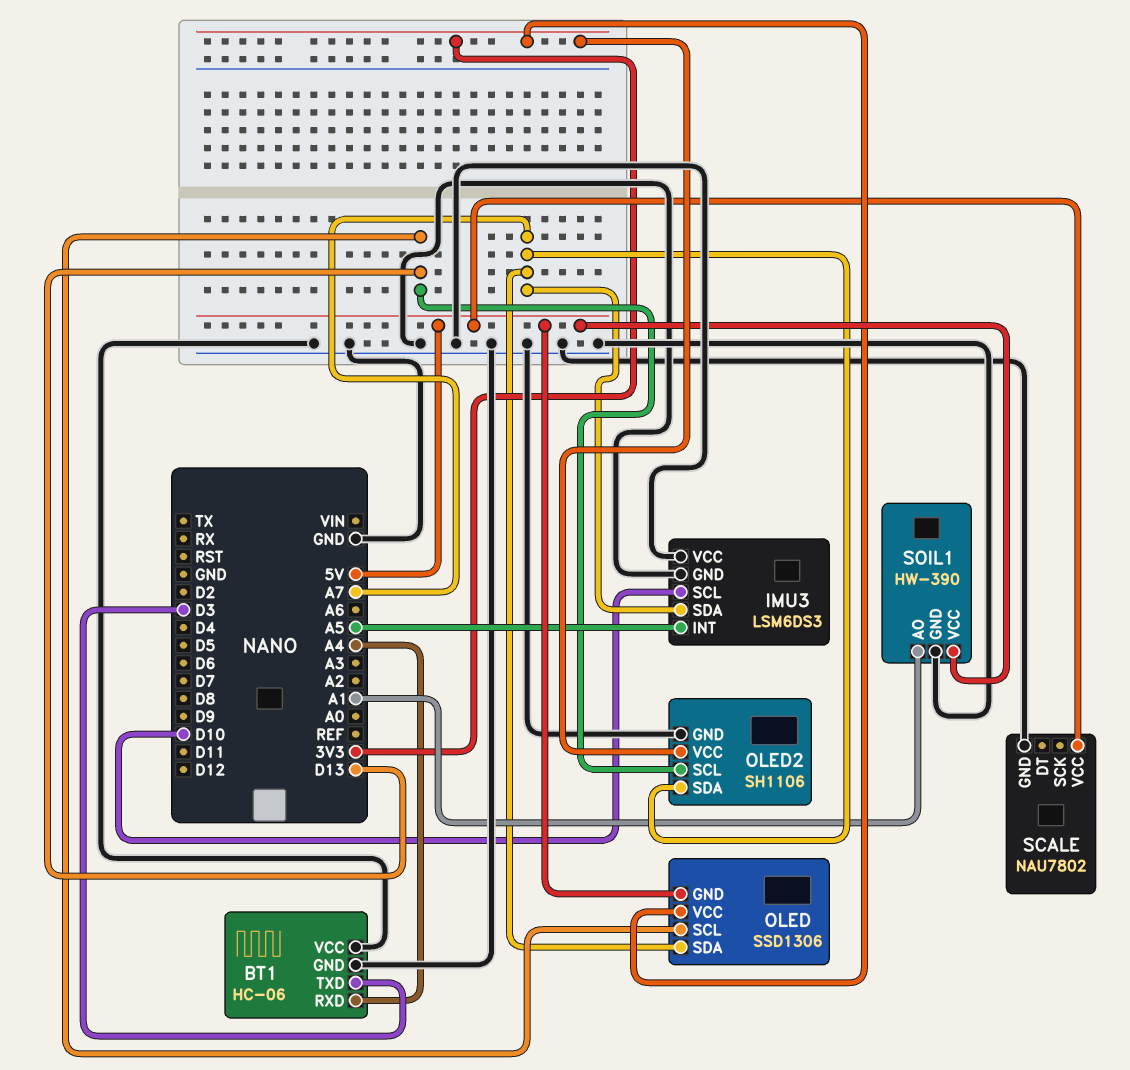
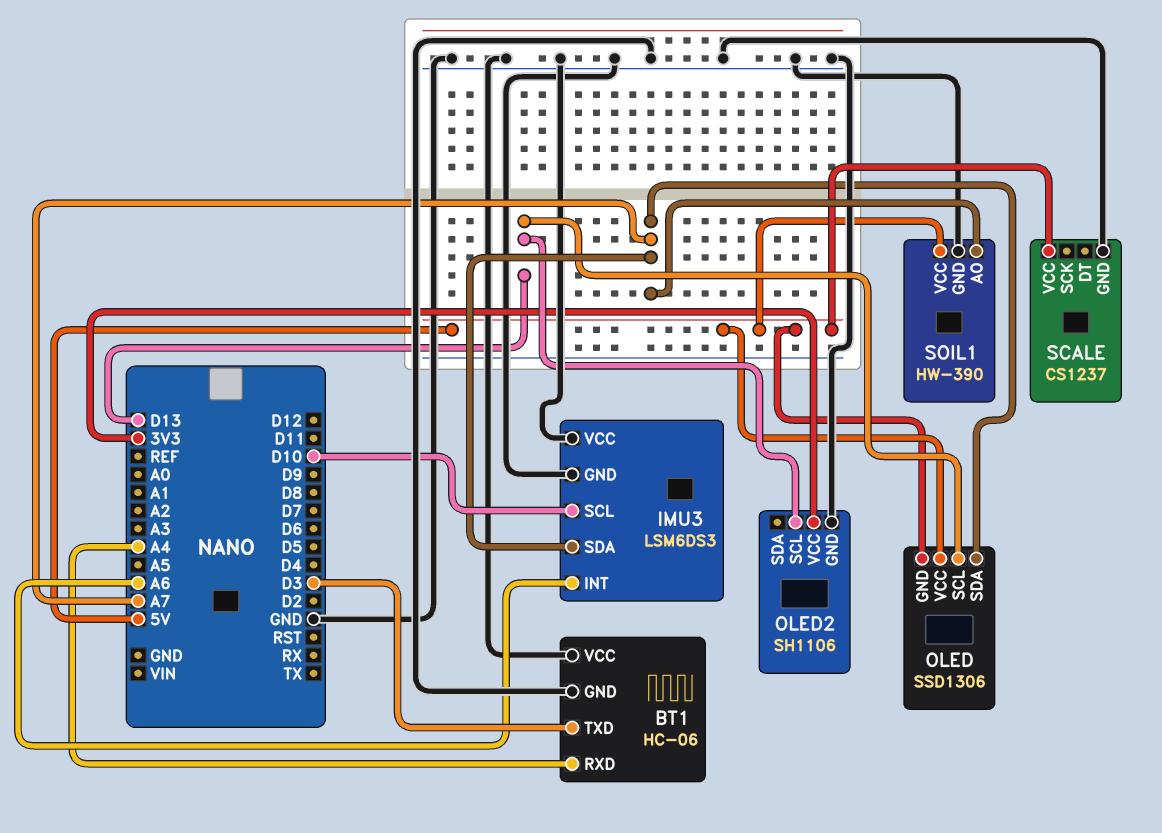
IMU3 pin INT: A5 -> A6
OLED pin VCC: 3V3 -> 5V
OLED2 pin SDA: A7 -> none
SCALE: NAU7802 -> CS1237
SOIL1 pin AO: A1 -> A7

